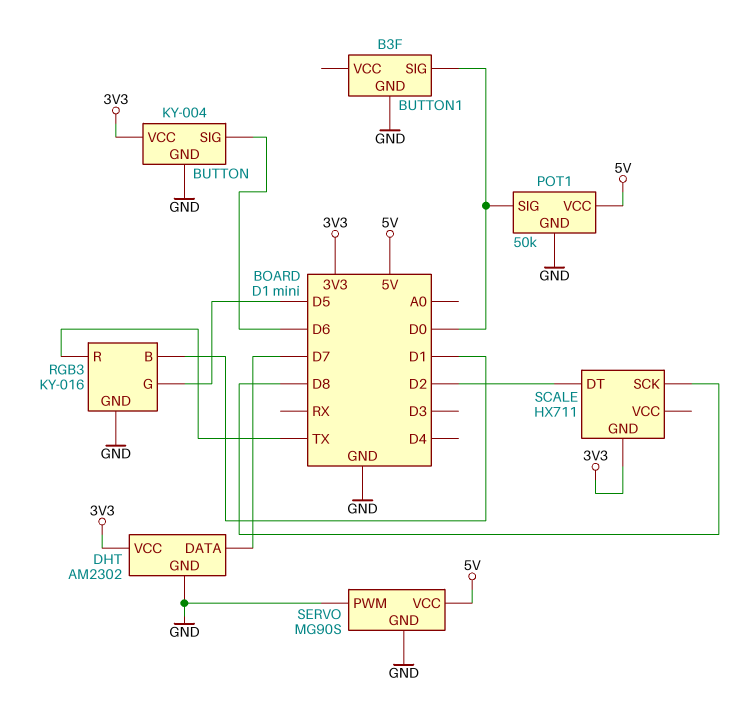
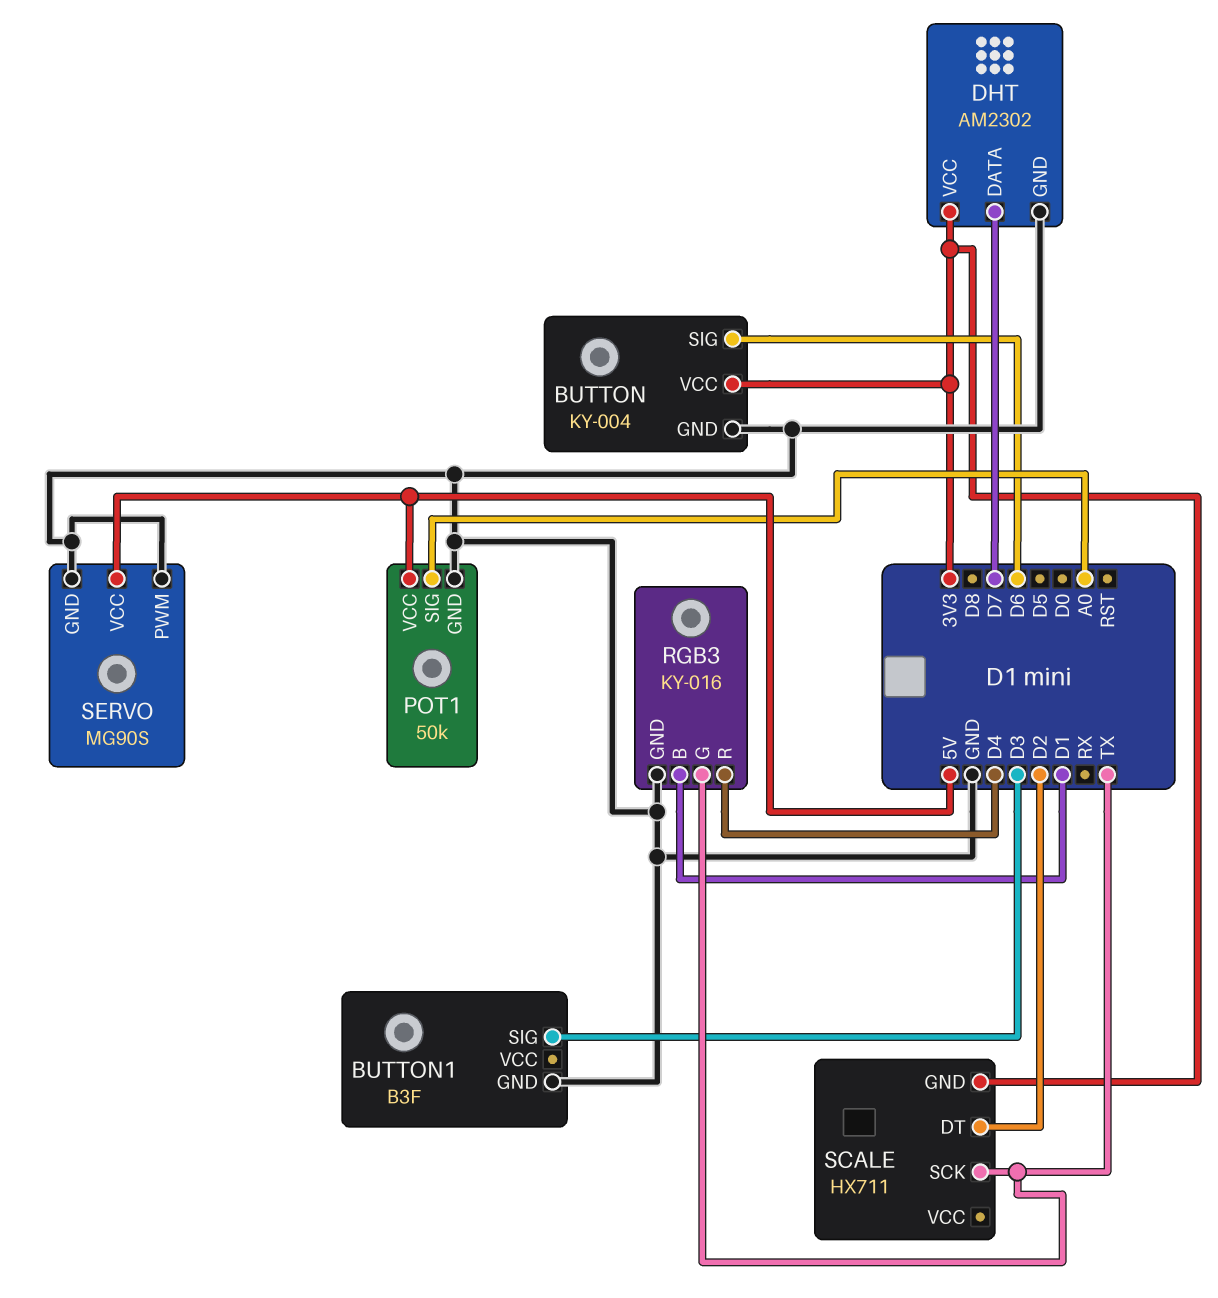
BUTTON1 pin SIG: D0 -> D3
POT1 pin SIG: D0 -> A0
RGB3 pin G: D5 -> TX
RGB3 pin R: TX -> D4
SCALE pin SCK: D8 -> TX

